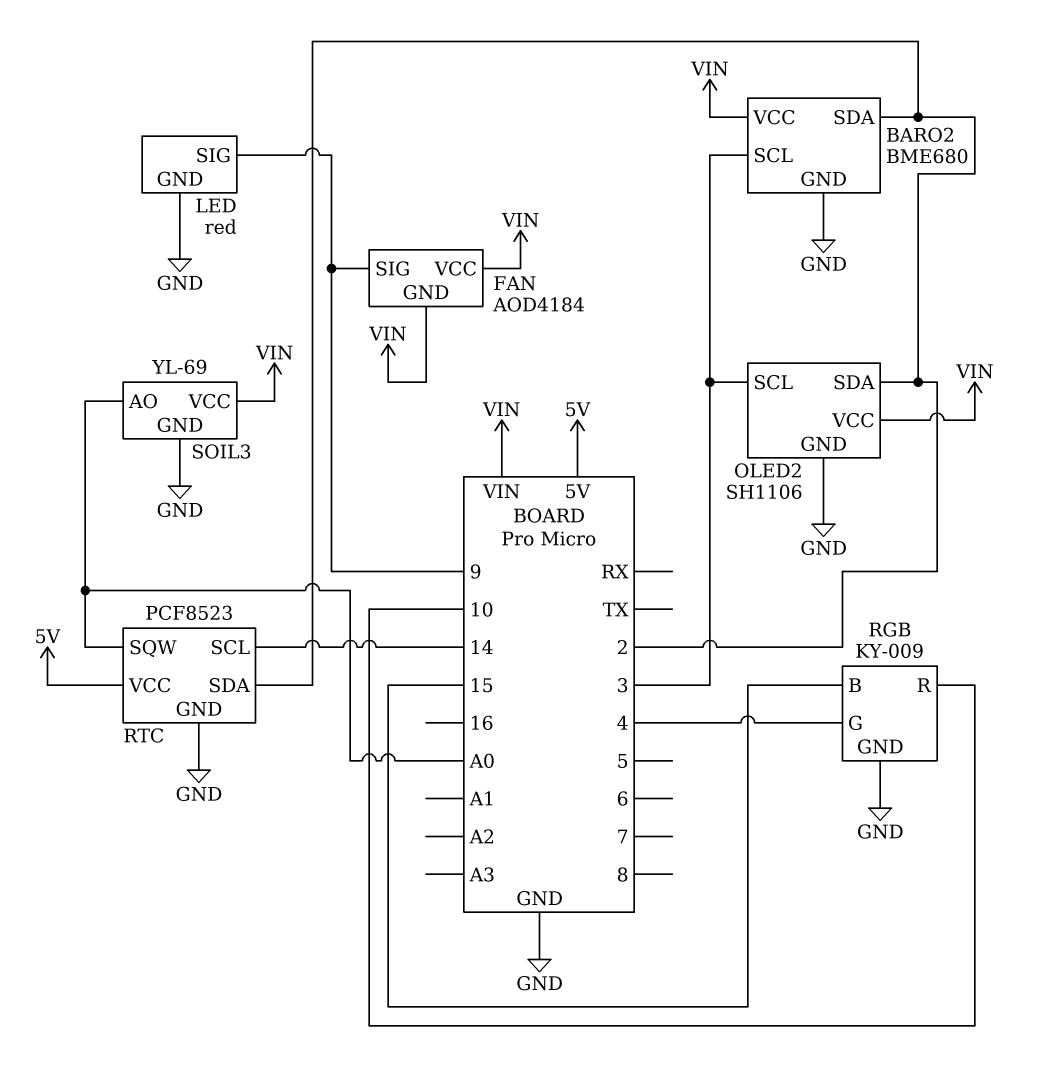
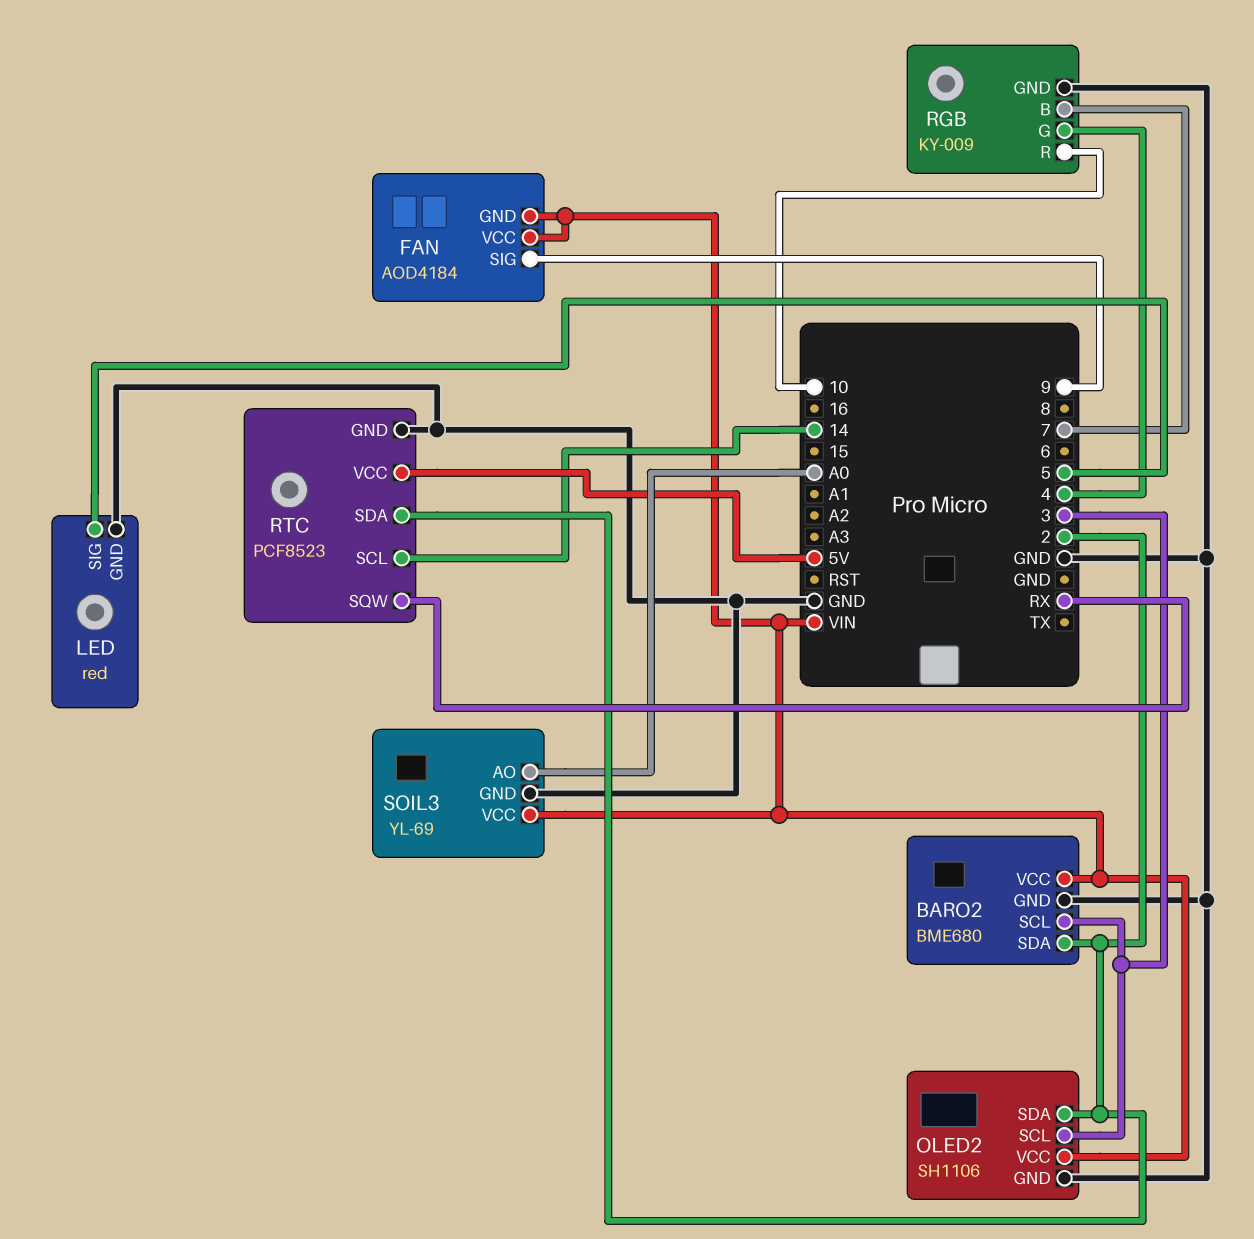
LED pin SIG: 9 -> 5
RGB pin B: 15 -> 7
RTC pin SQW: A0 -> RX

